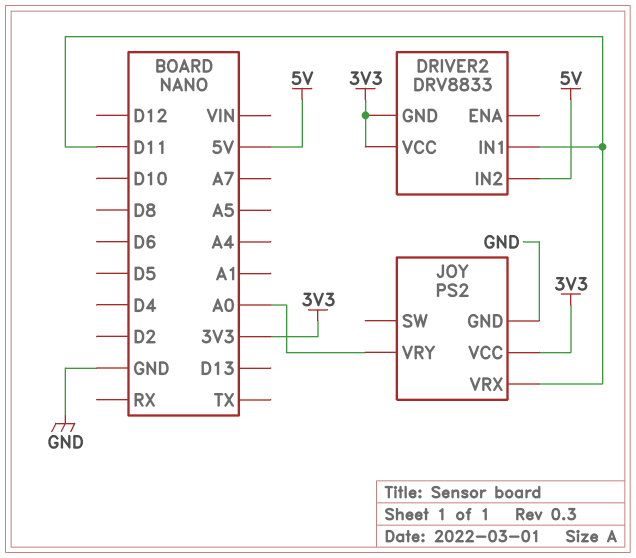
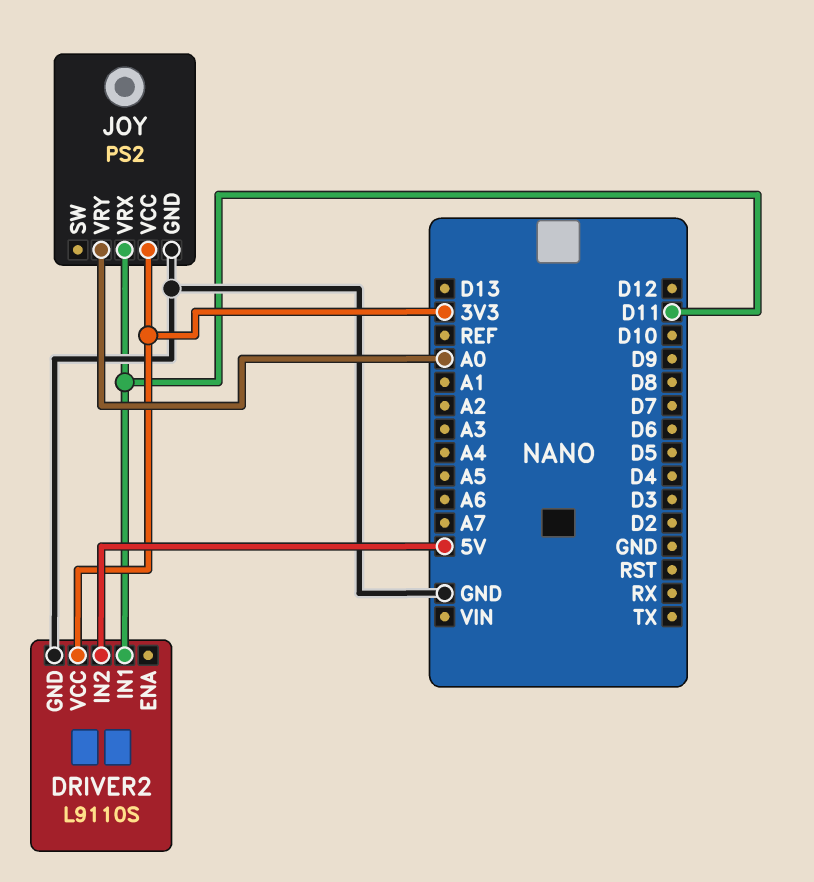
DRIVER2: DRV8833 -> L9110S
DRIVER2 pin GND: 3V3 -> GND

